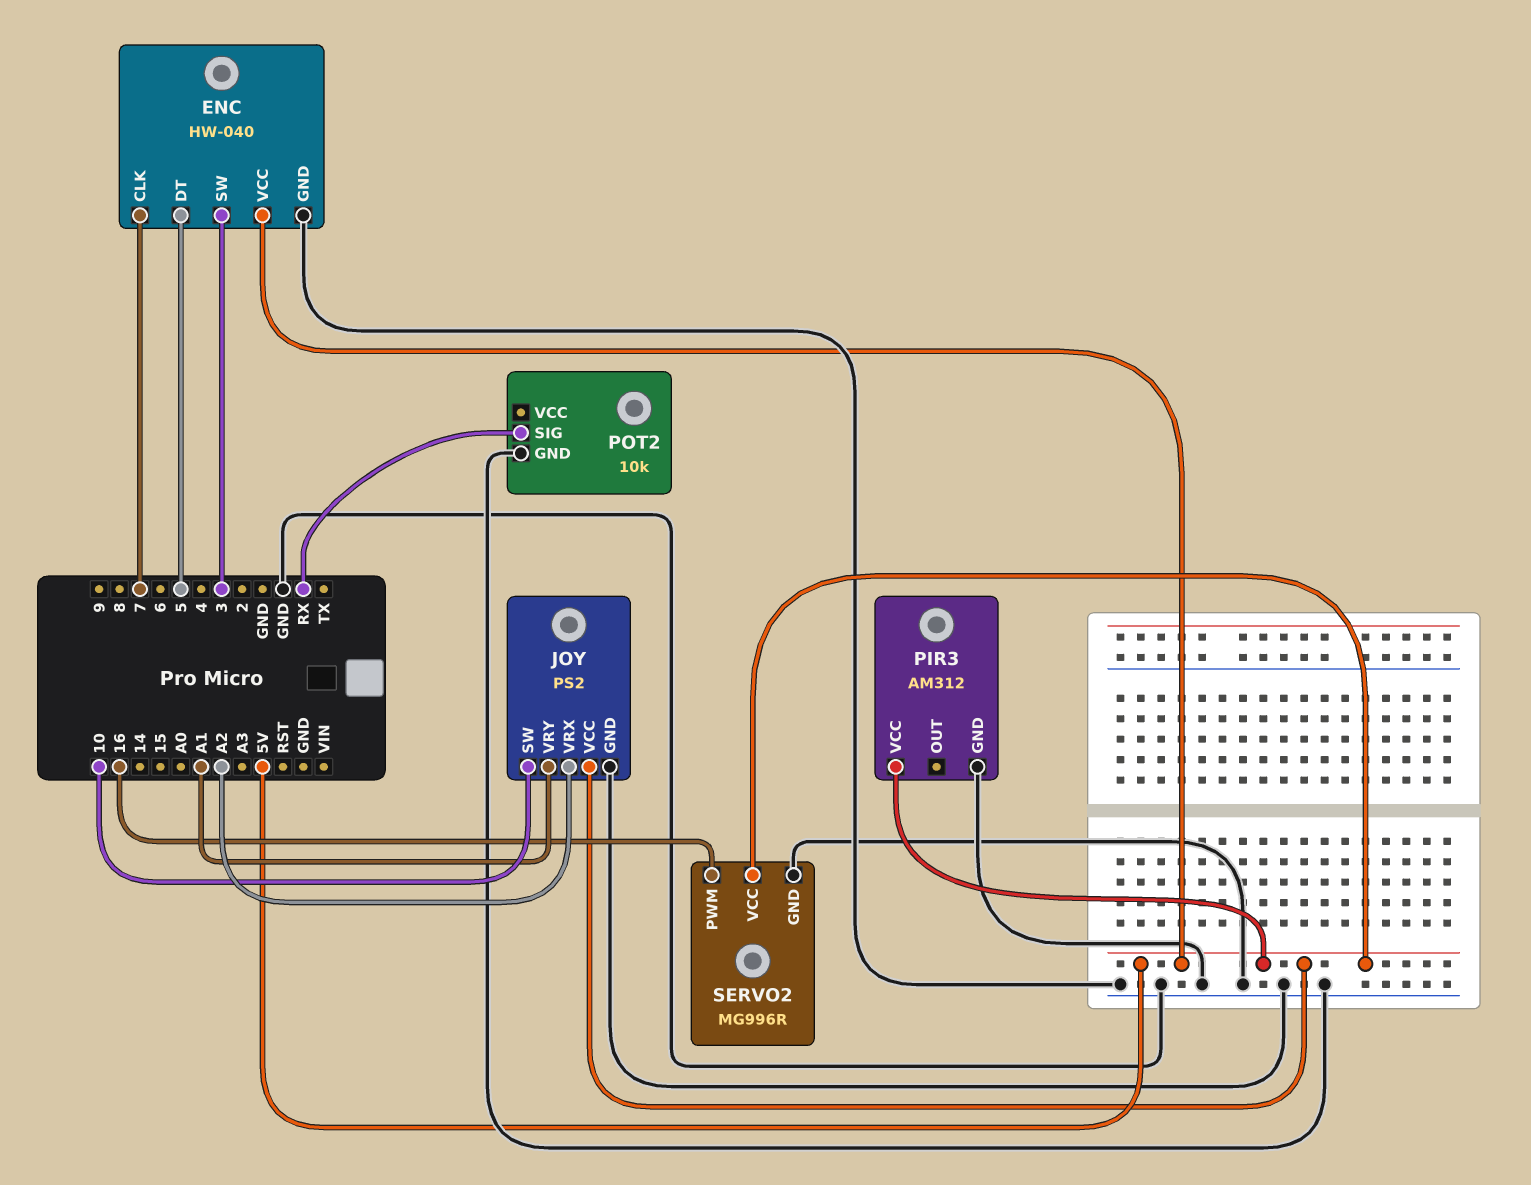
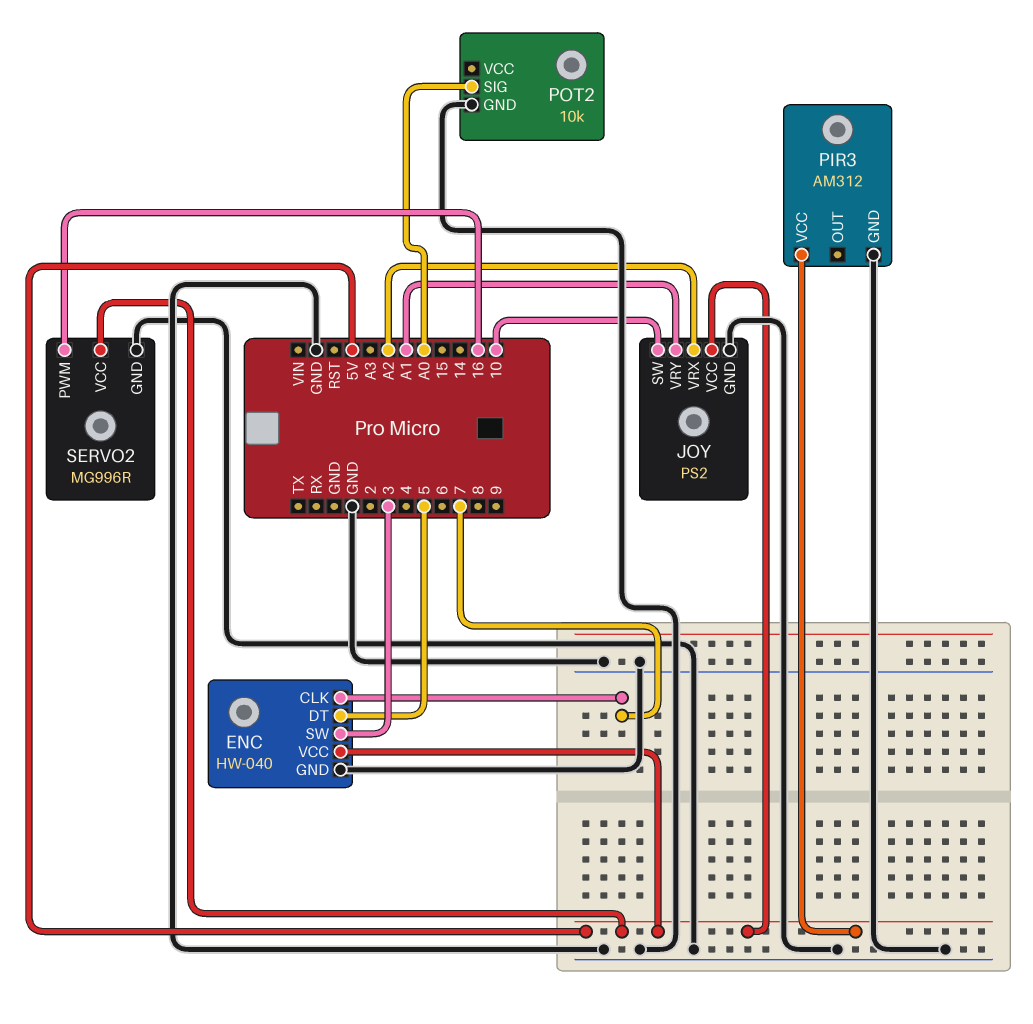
POT2 pin SIG: RX -> A0

